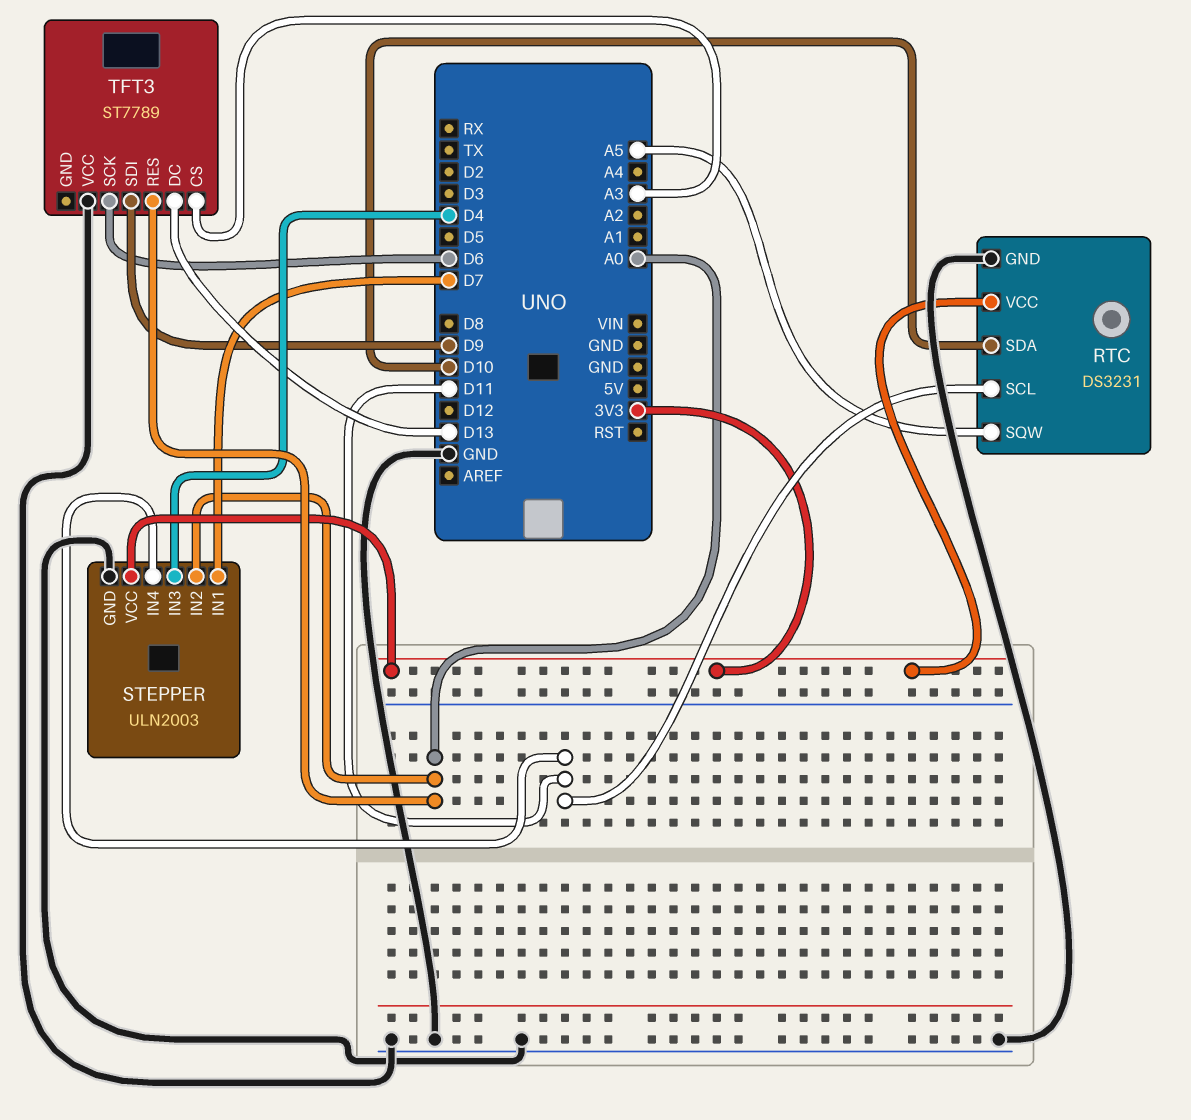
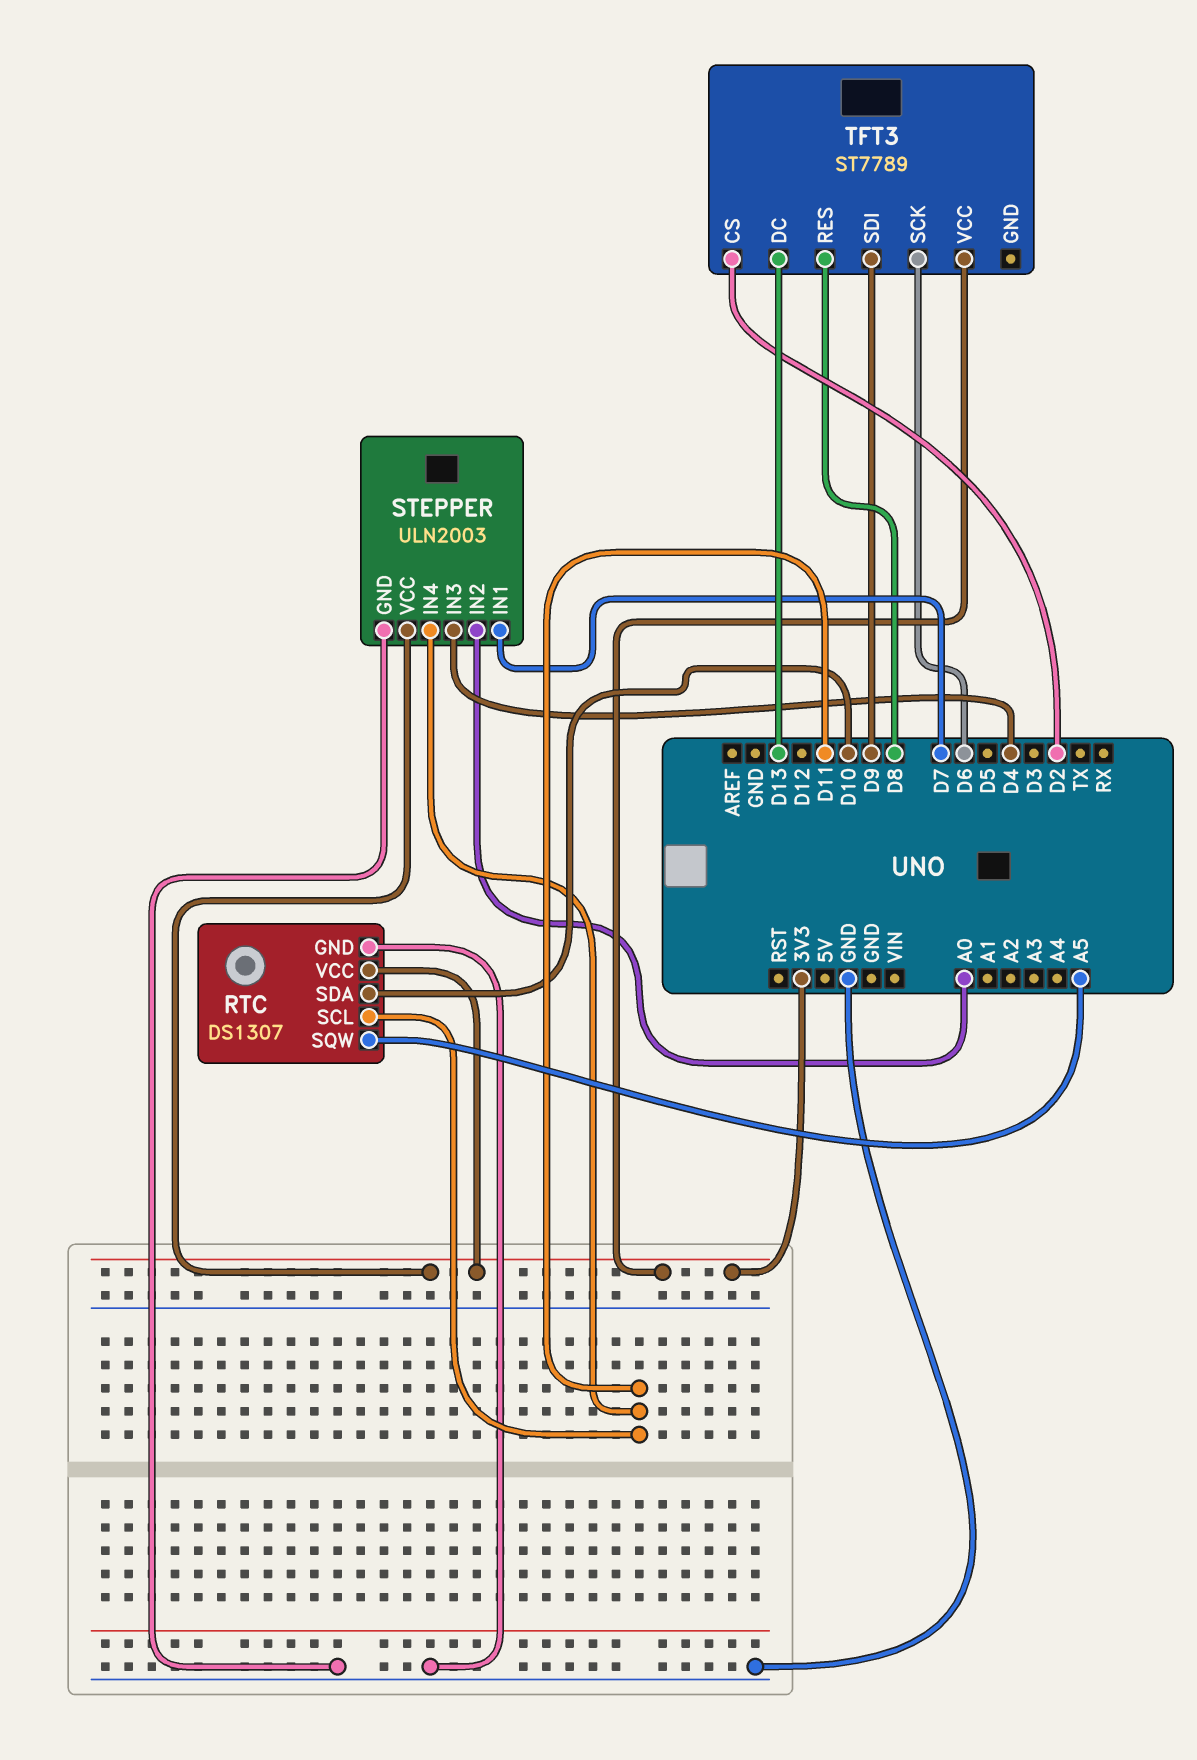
RTC: DS3231 -> DS1307
TFT3 pin CS: A3 -> D2
TFT3 pin RES: A0 -> D8
TFT3 pin VCC: GND -> 3V3

